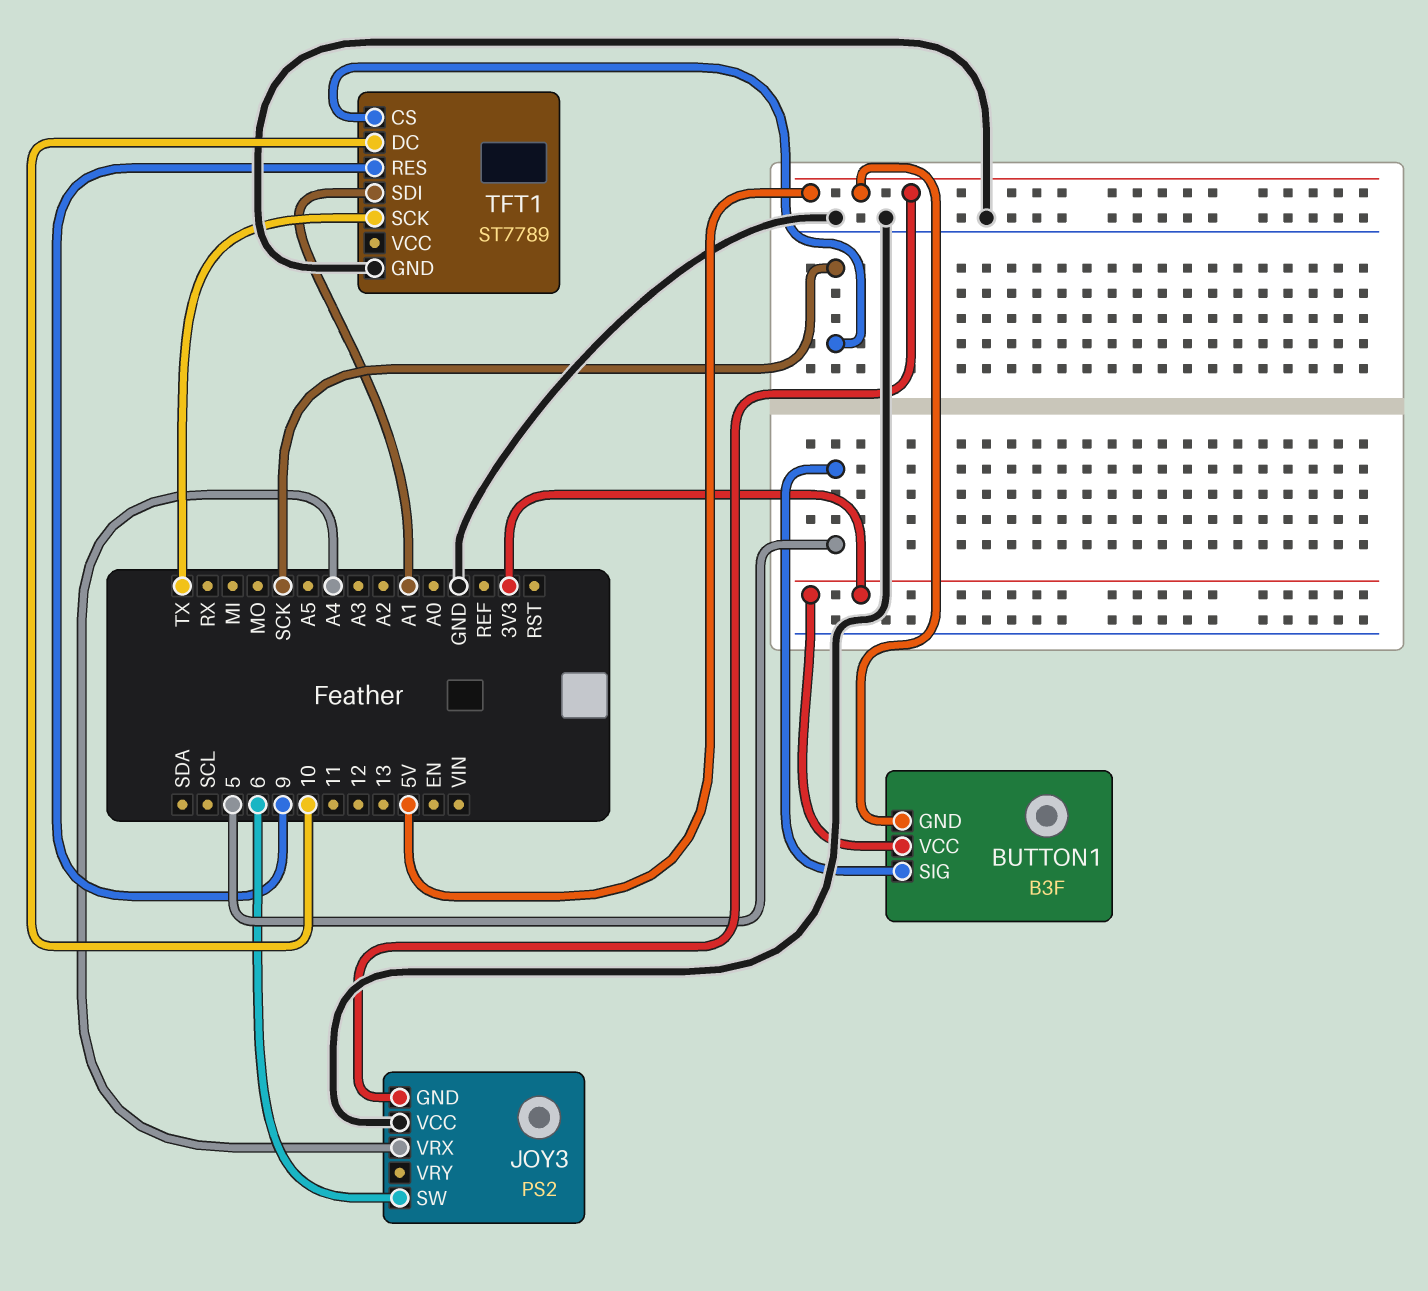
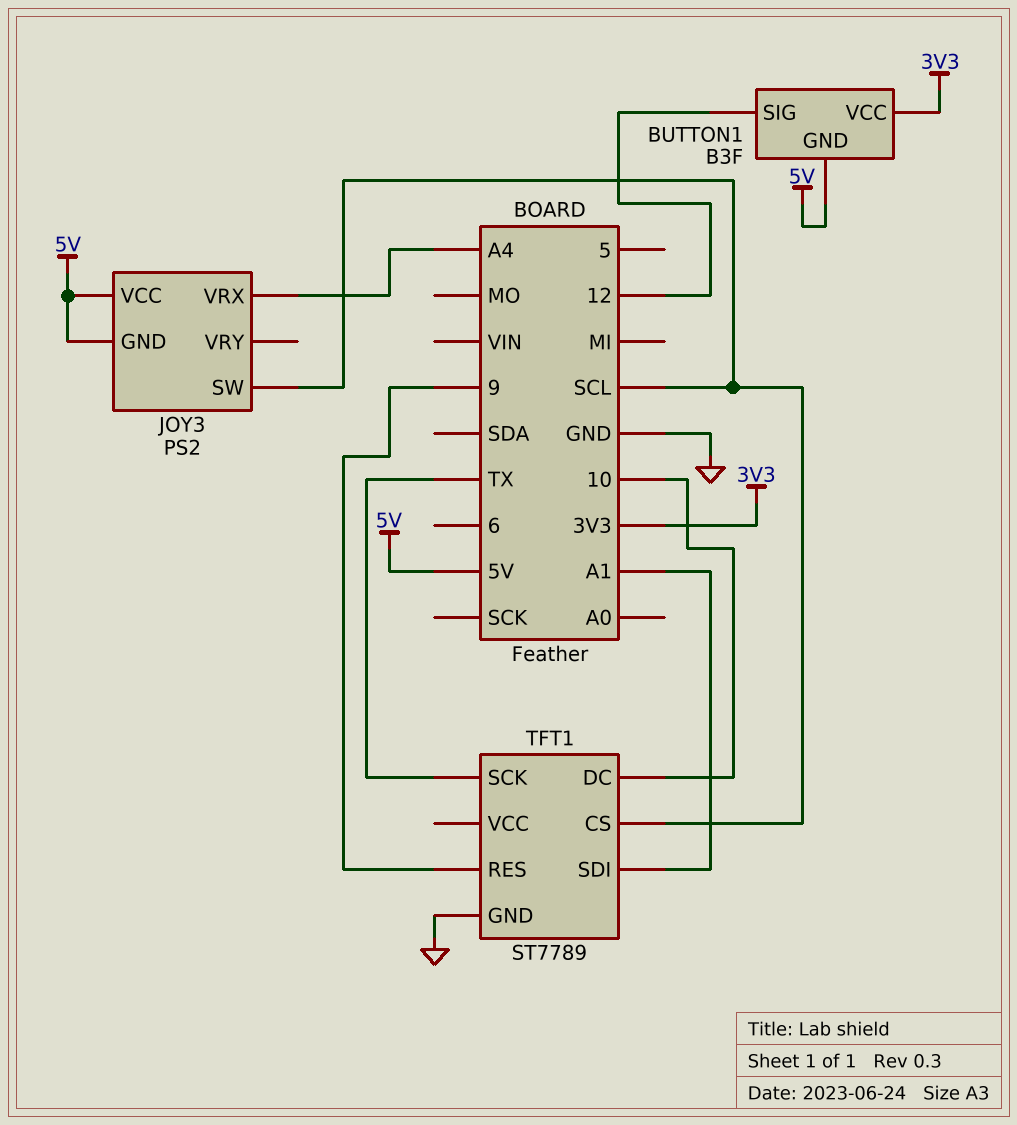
BUTTON1 pin SIG: 5 -> 12
JOY3 pin SW: 6 -> SCL
JOY3 pin VCC: GND -> 5V
TFT1 pin CS: SCK -> SCL

